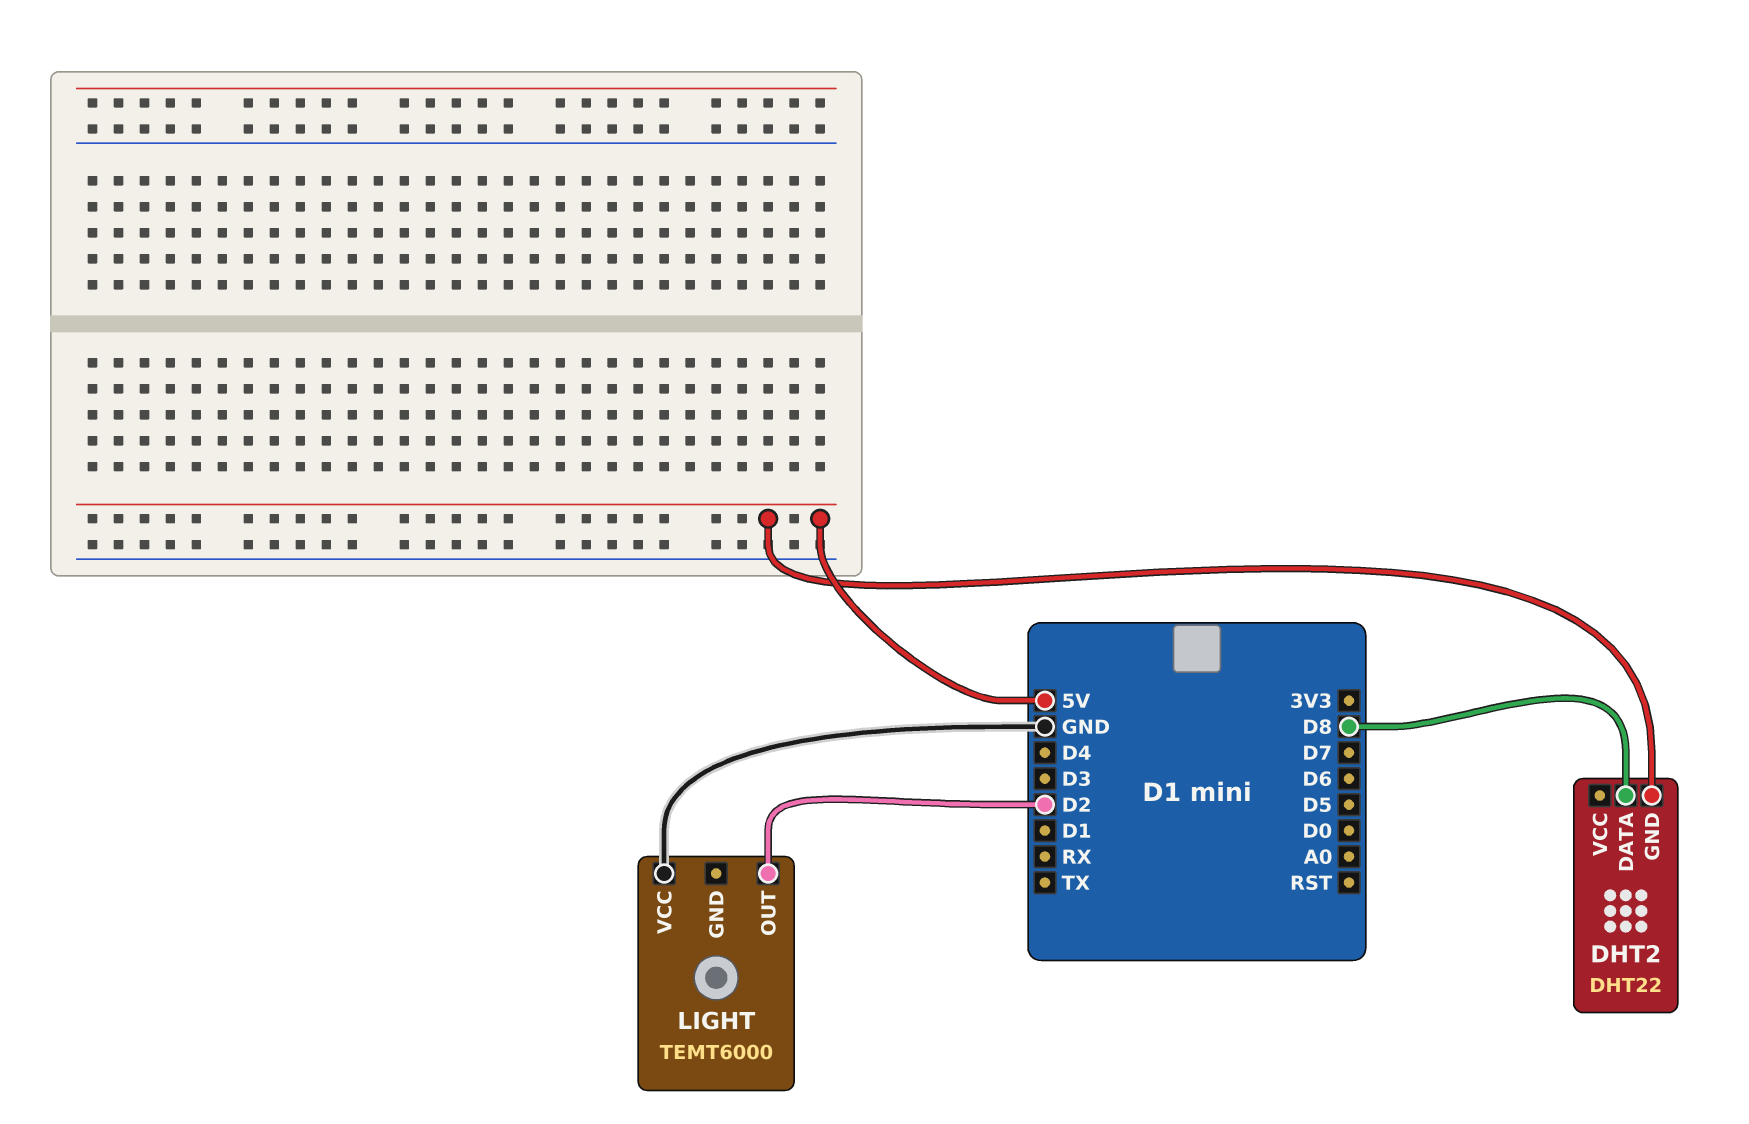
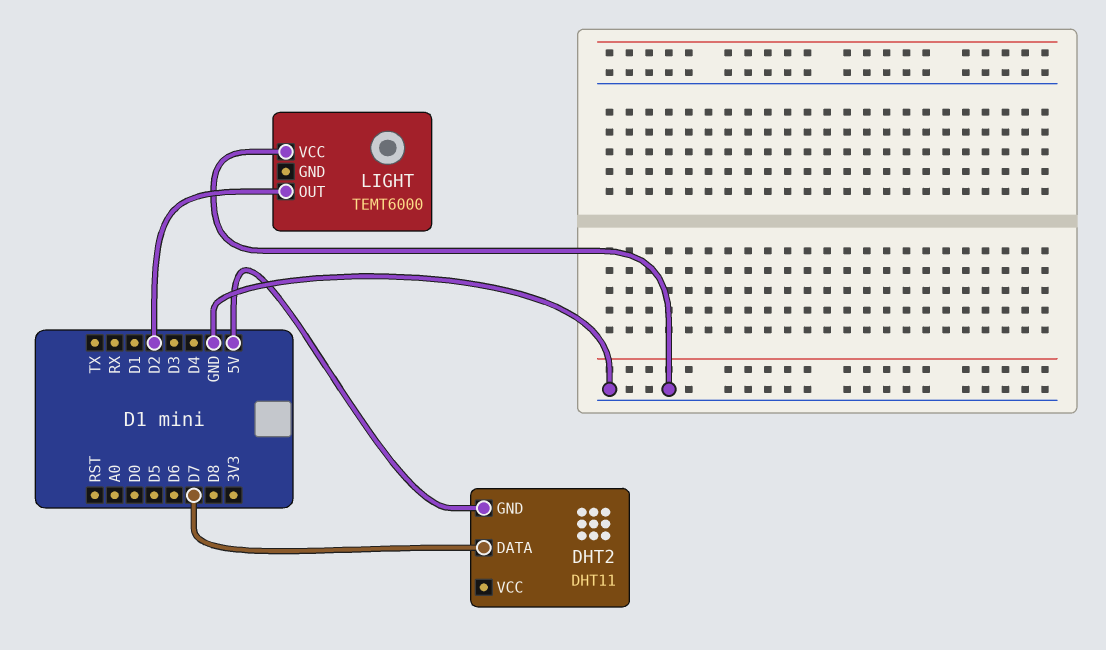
DHT2: DHT22 -> DHT11
DHT2 pin DATA: D8 -> D7

